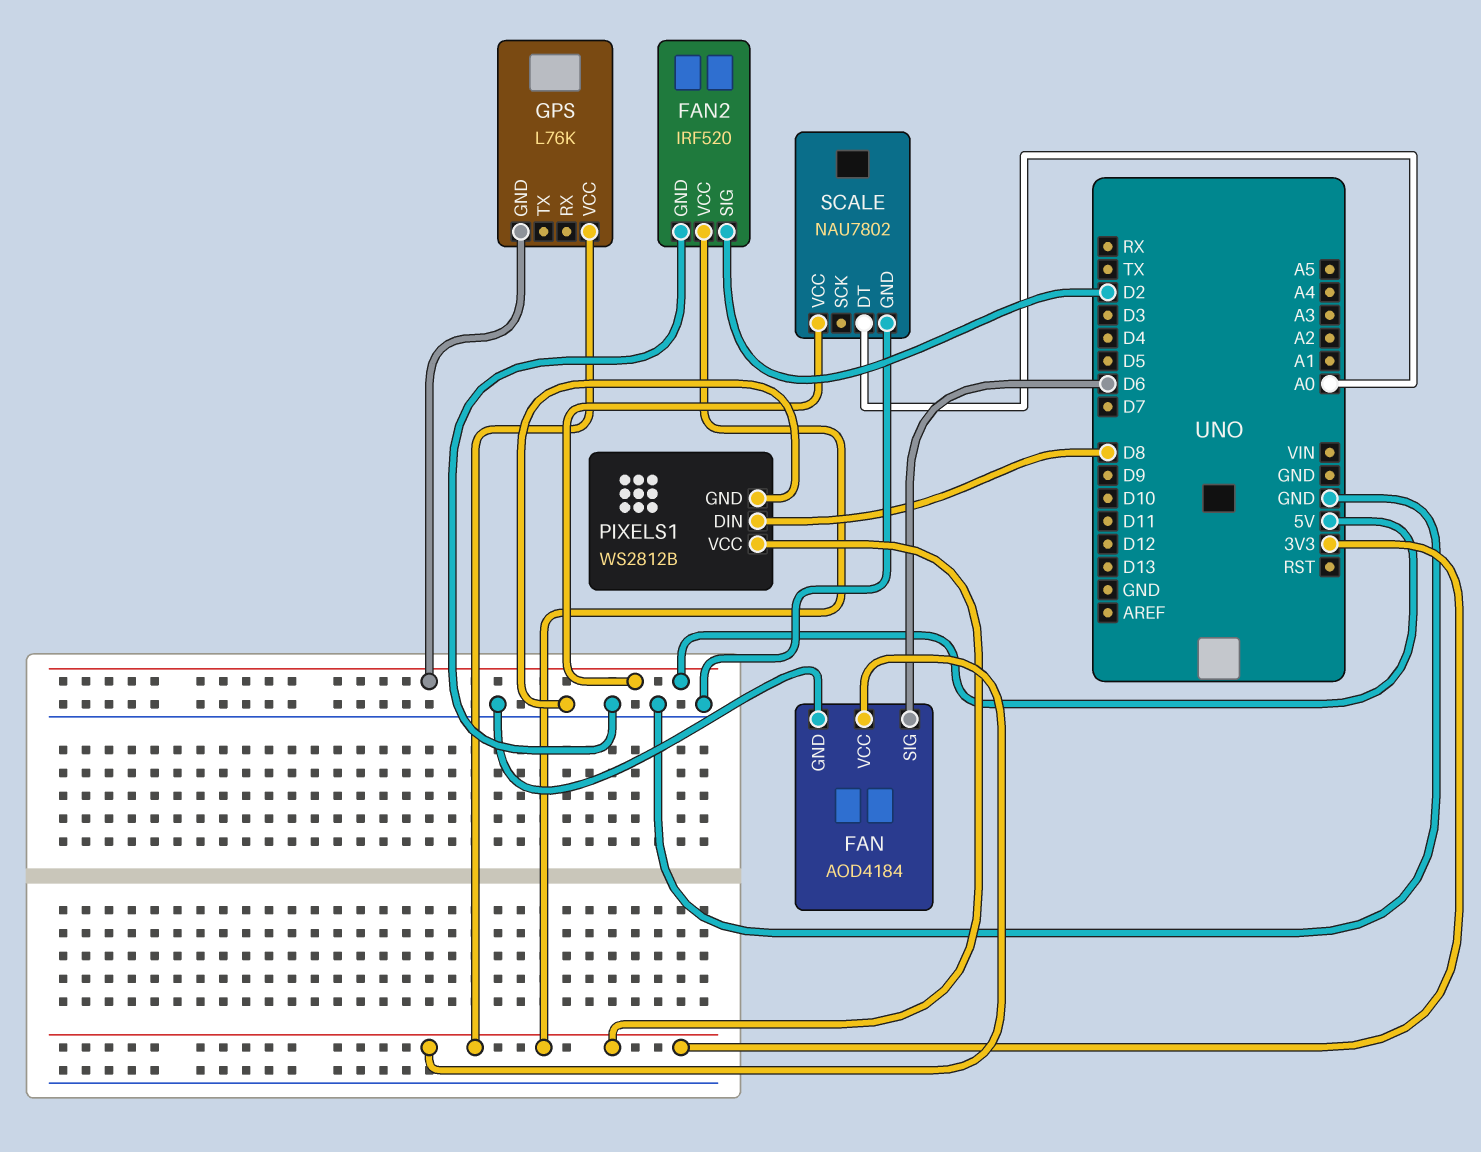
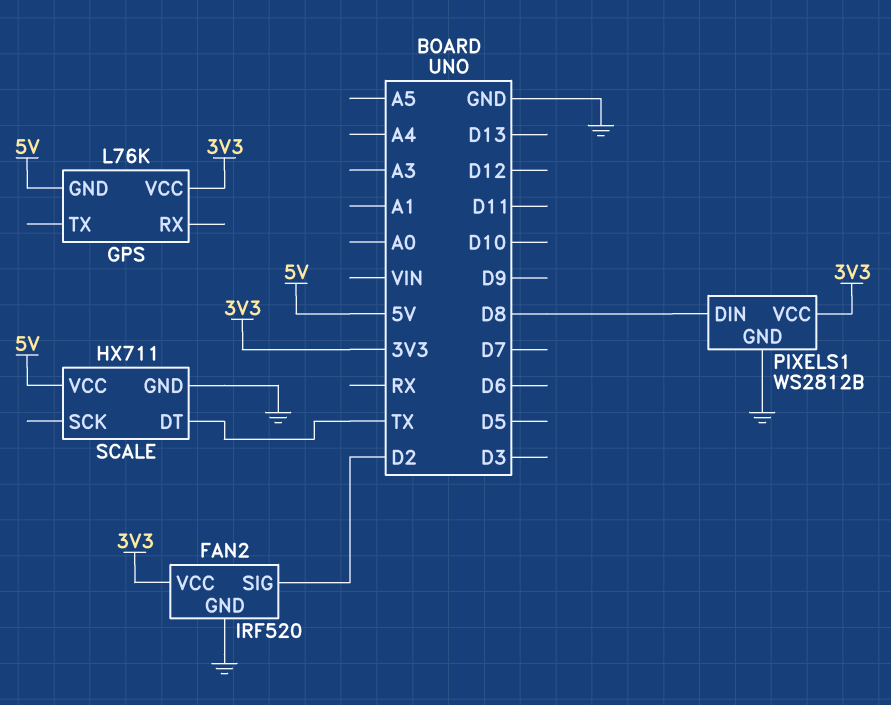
FAN: AOD4184 -> none
FAN pin GND: GND -> none
FAN pin SIG: D6 -> none
FAN pin VCC: 3V3 -> none
SCALE: NAU7802 -> HX711
SCALE pin DT: A0 -> TX

